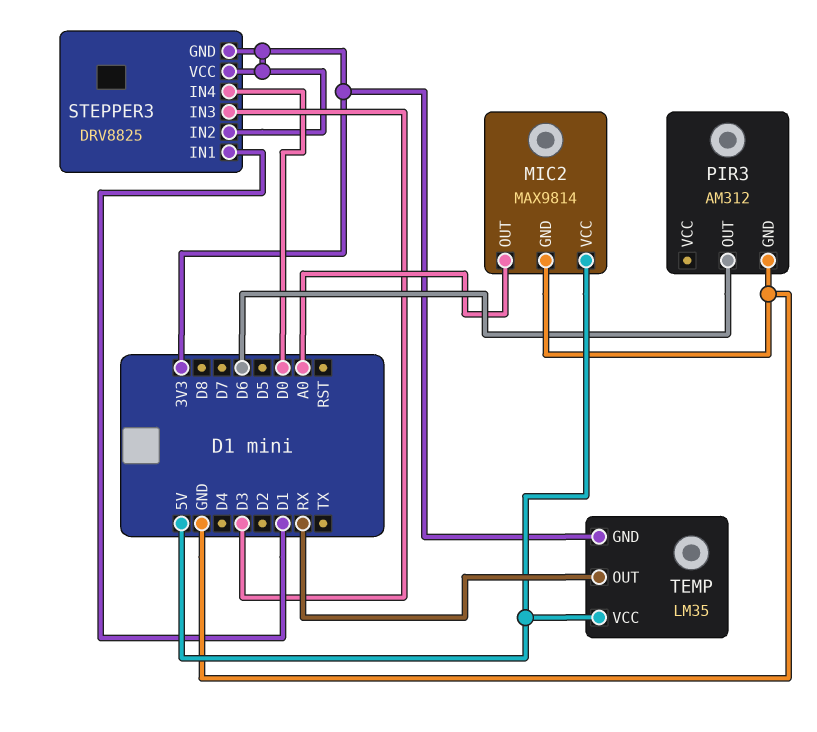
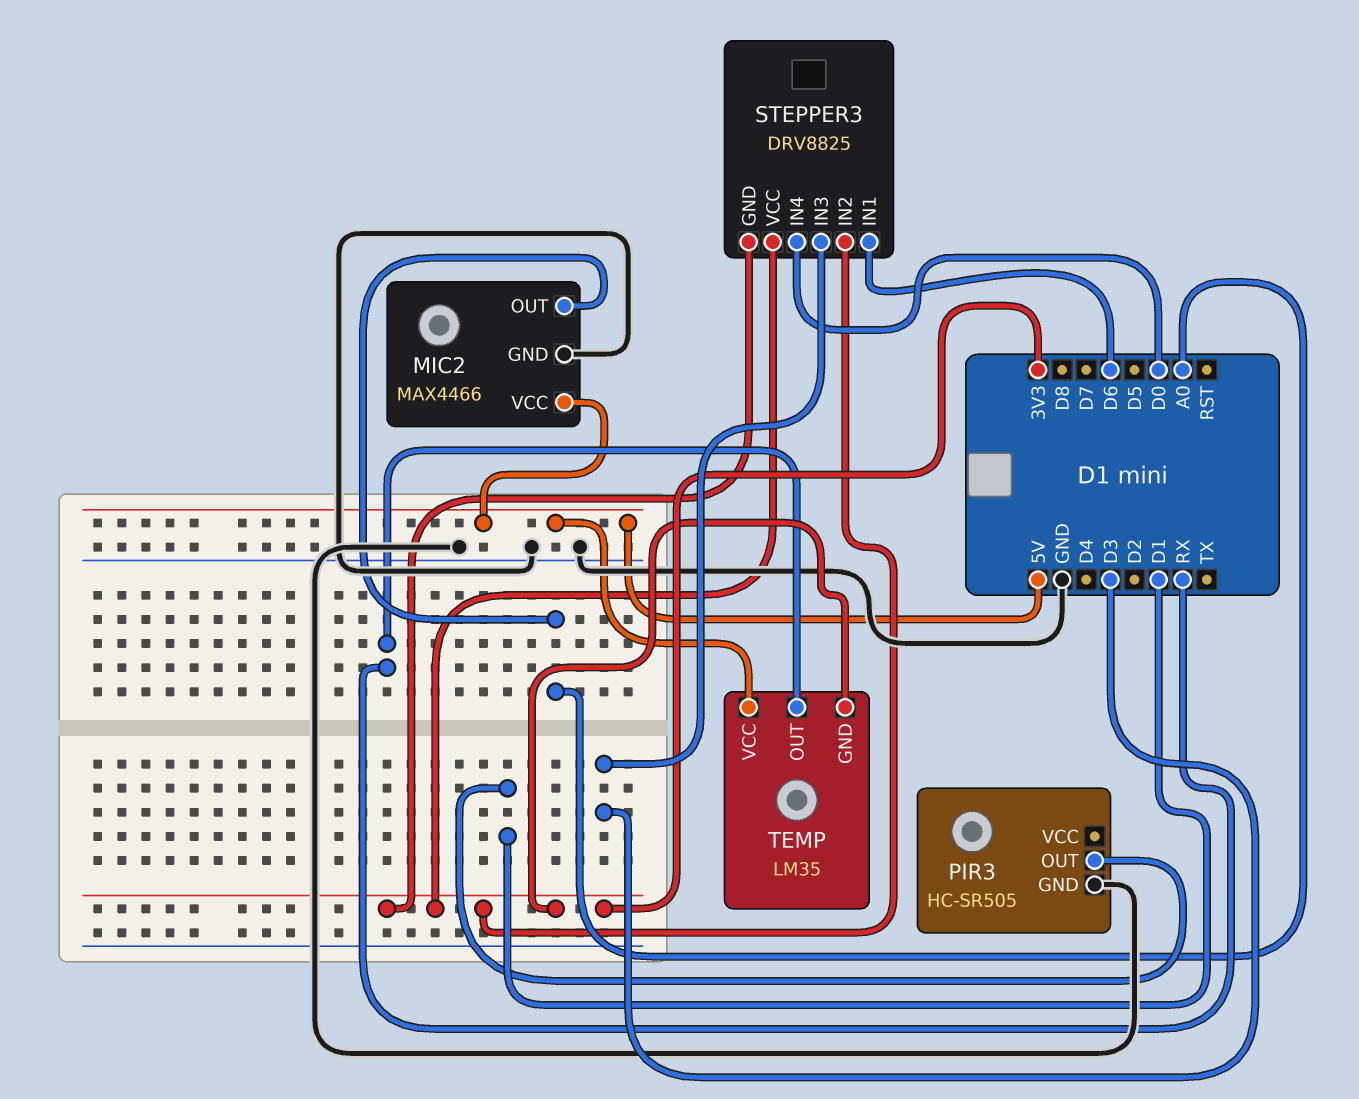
MIC2: MAX9814 -> MAX4466
PIR3: AM312 -> HC-SR505
PIR3 pin OUT: D6 -> D1
STEPPER3 pin IN1: D1 -> D6

